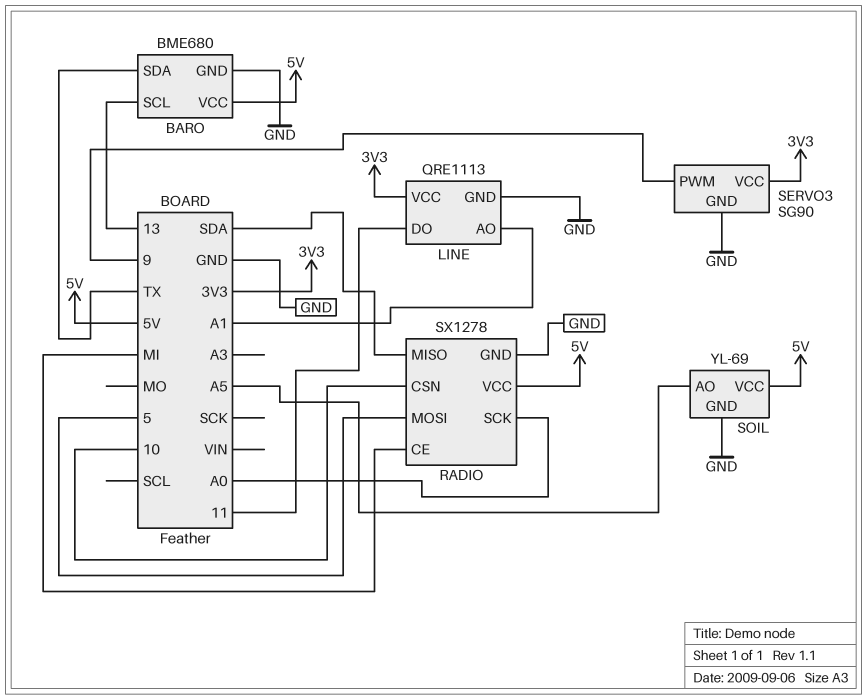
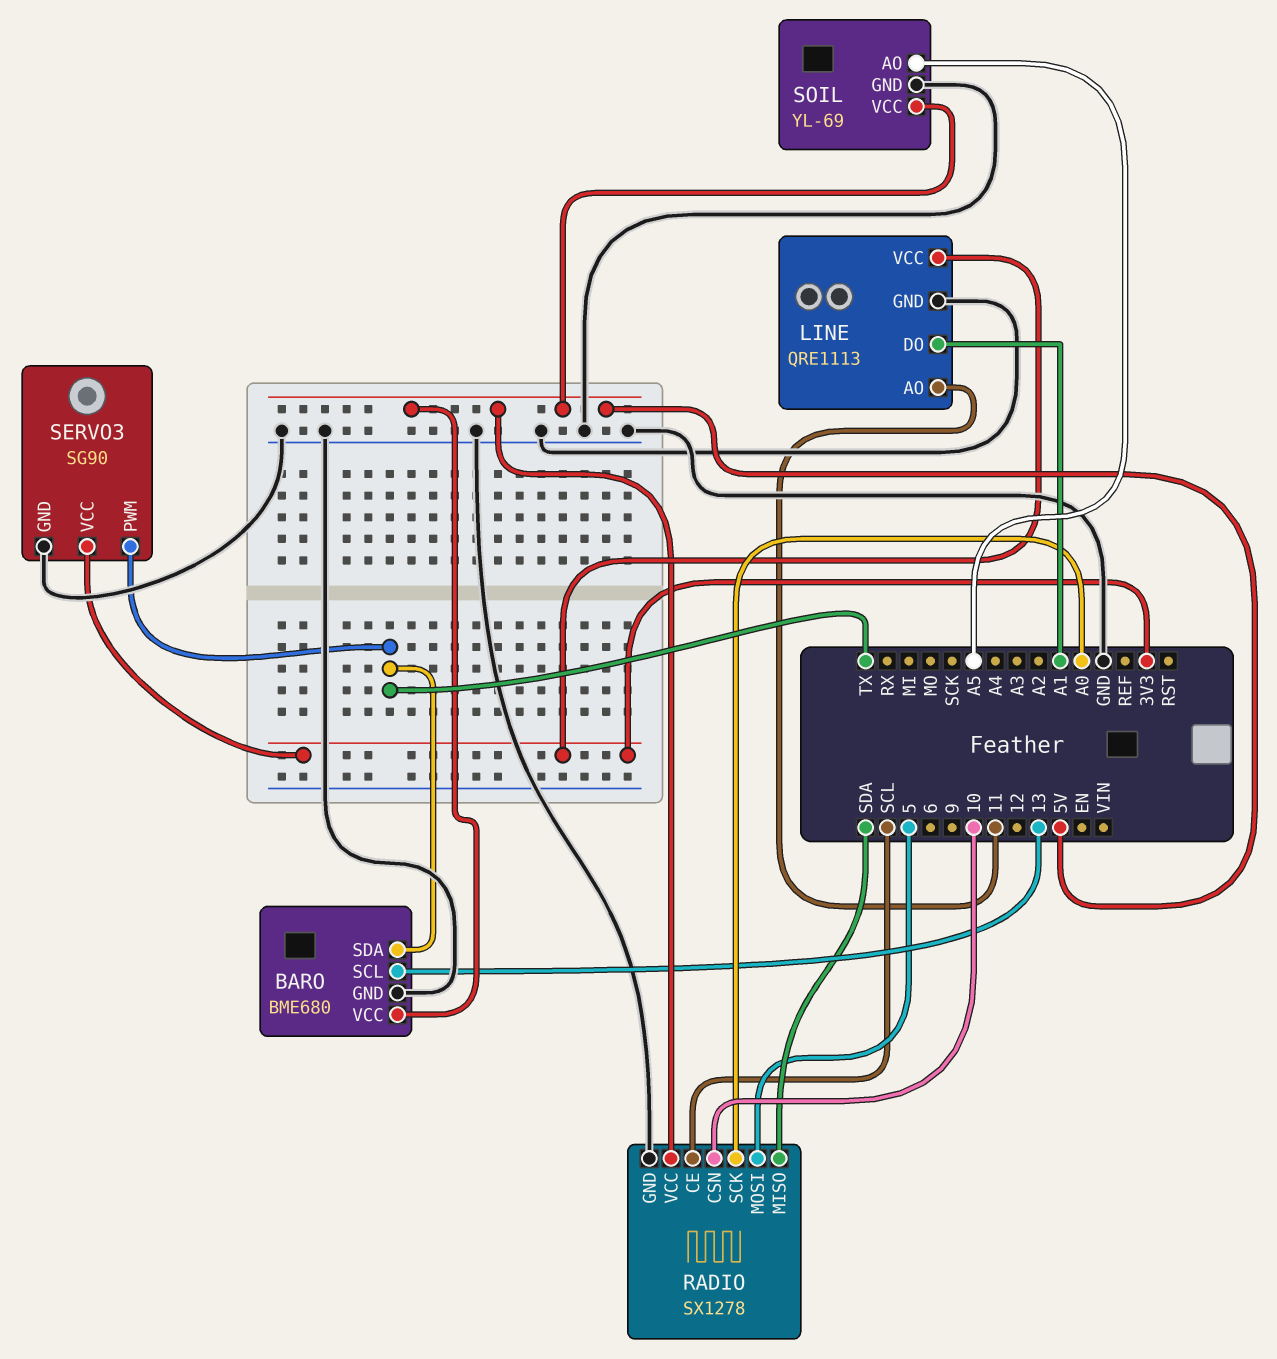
LINE pin AO: A1 -> 11
LINE pin DO: 11 -> A1
RADIO pin CE: MI -> SCL
SERVO3 pin PWM: 9 -> TX

